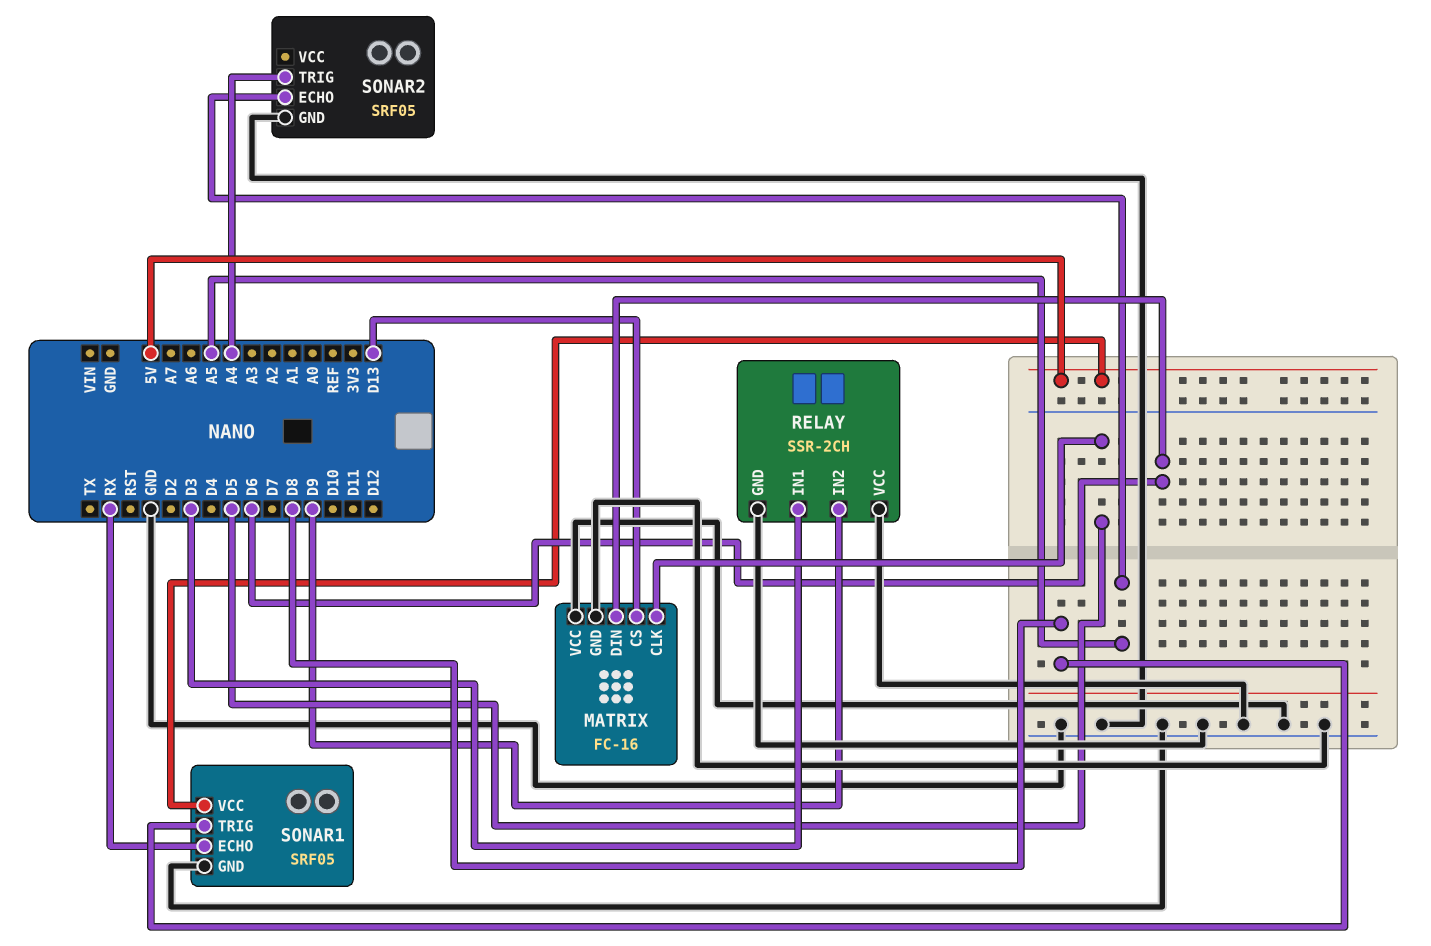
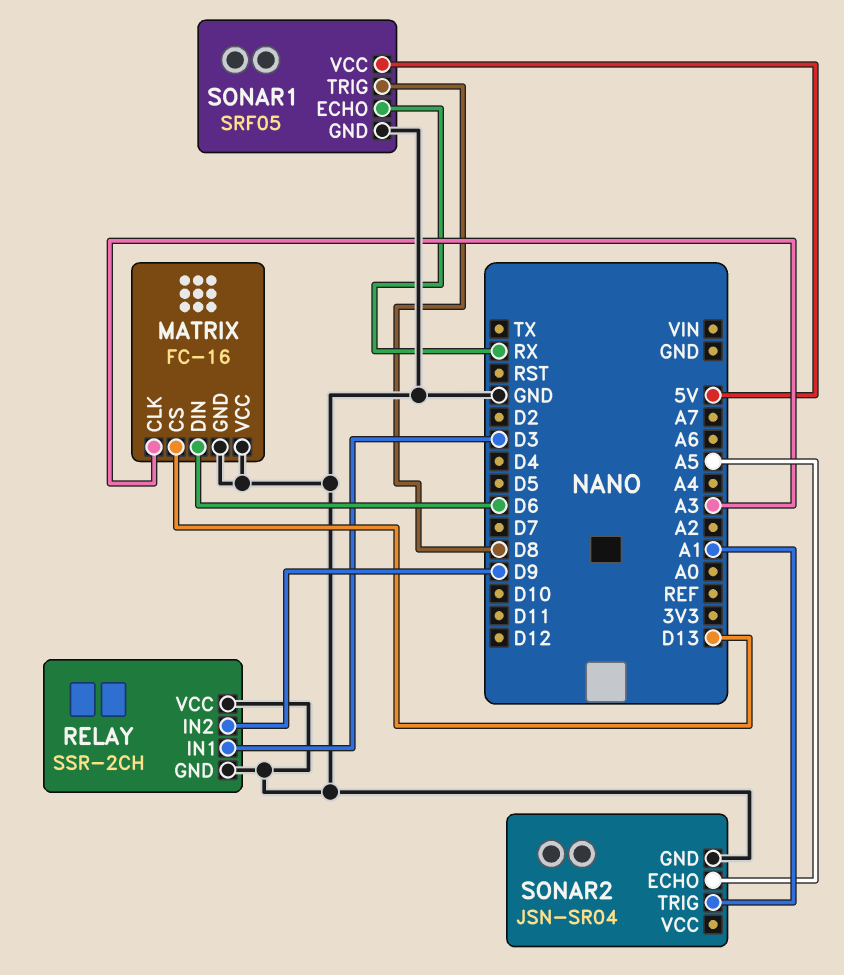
MATRIX pin CLK: D5 -> A3
SONAR2: SRF05 -> JSN-SR04
SONAR2 pin TRIG: A4 -> A1

